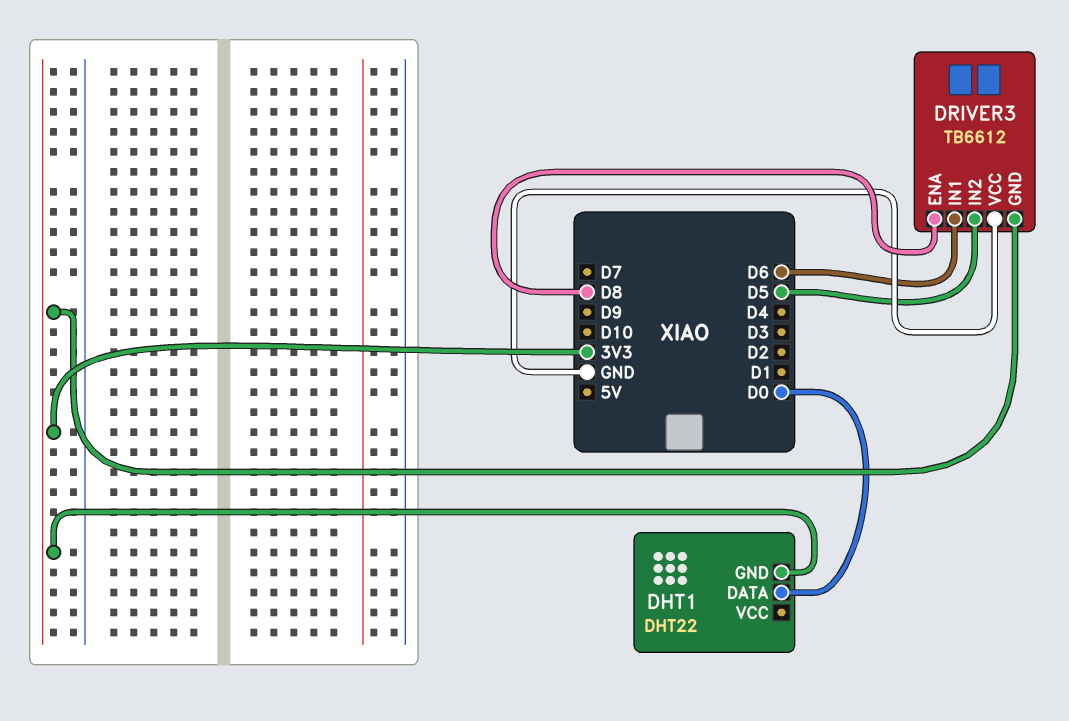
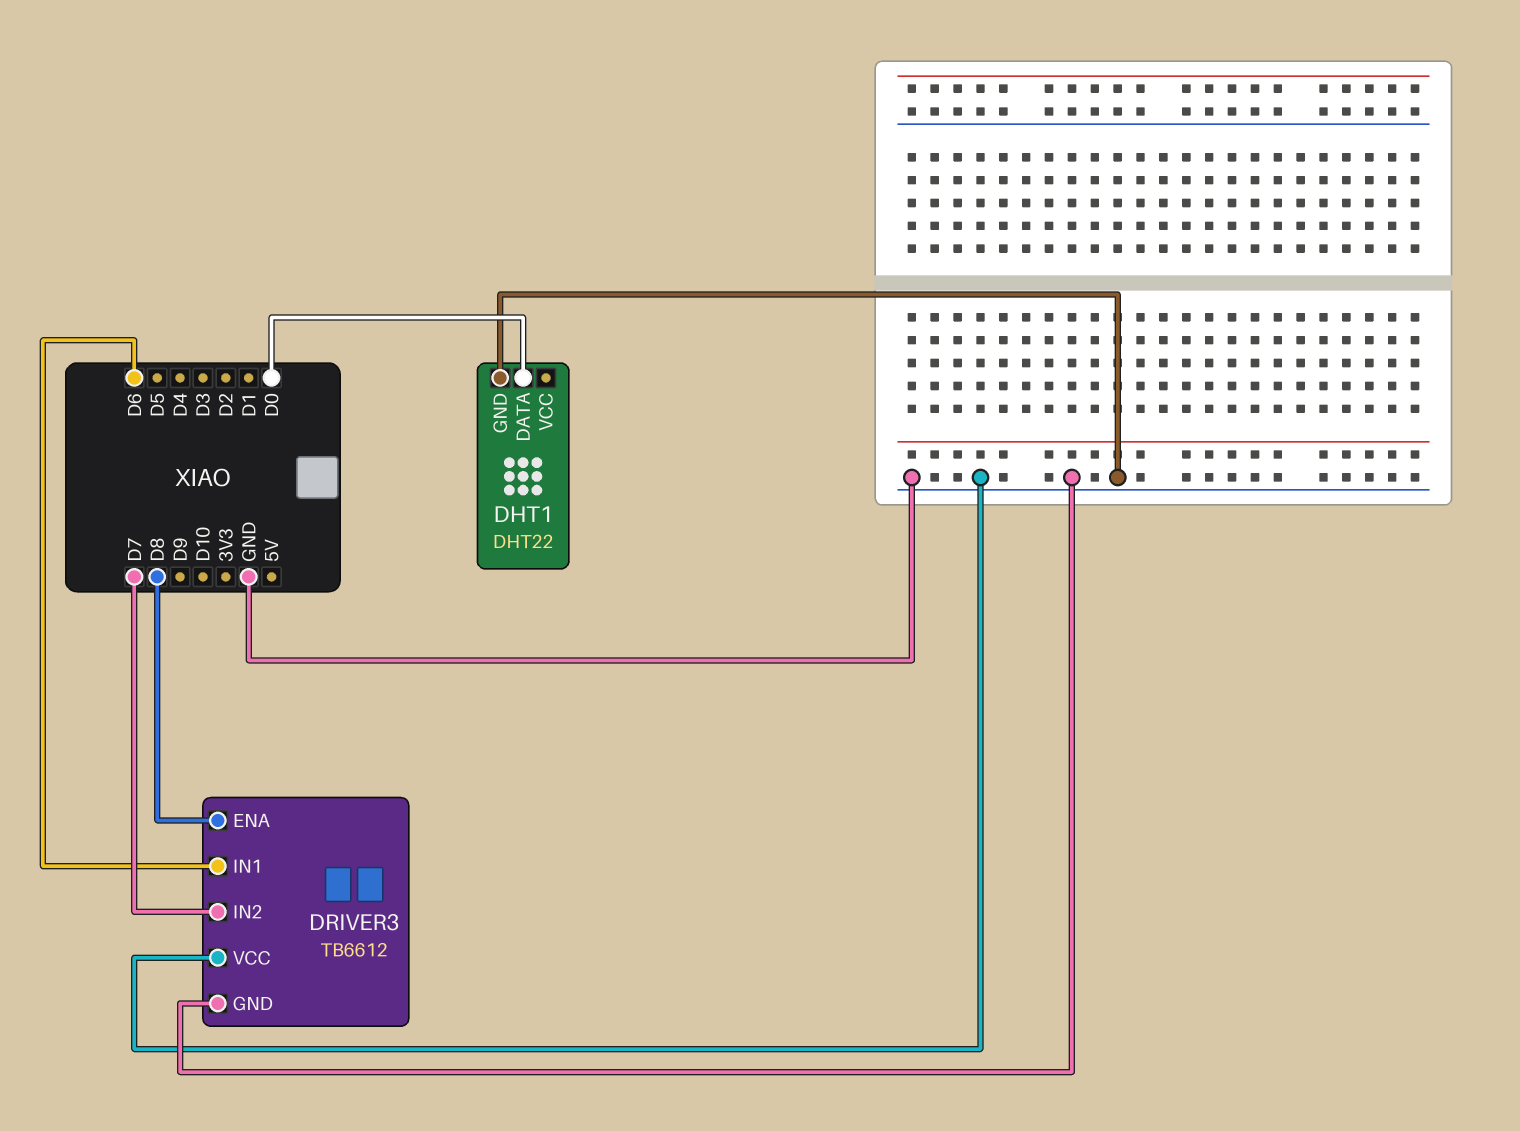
DHT1 pin GND: 3V3 -> GND
DRIVER3 pin GND: 3V3 -> GND
DRIVER3 pin IN2: D5 -> D7

